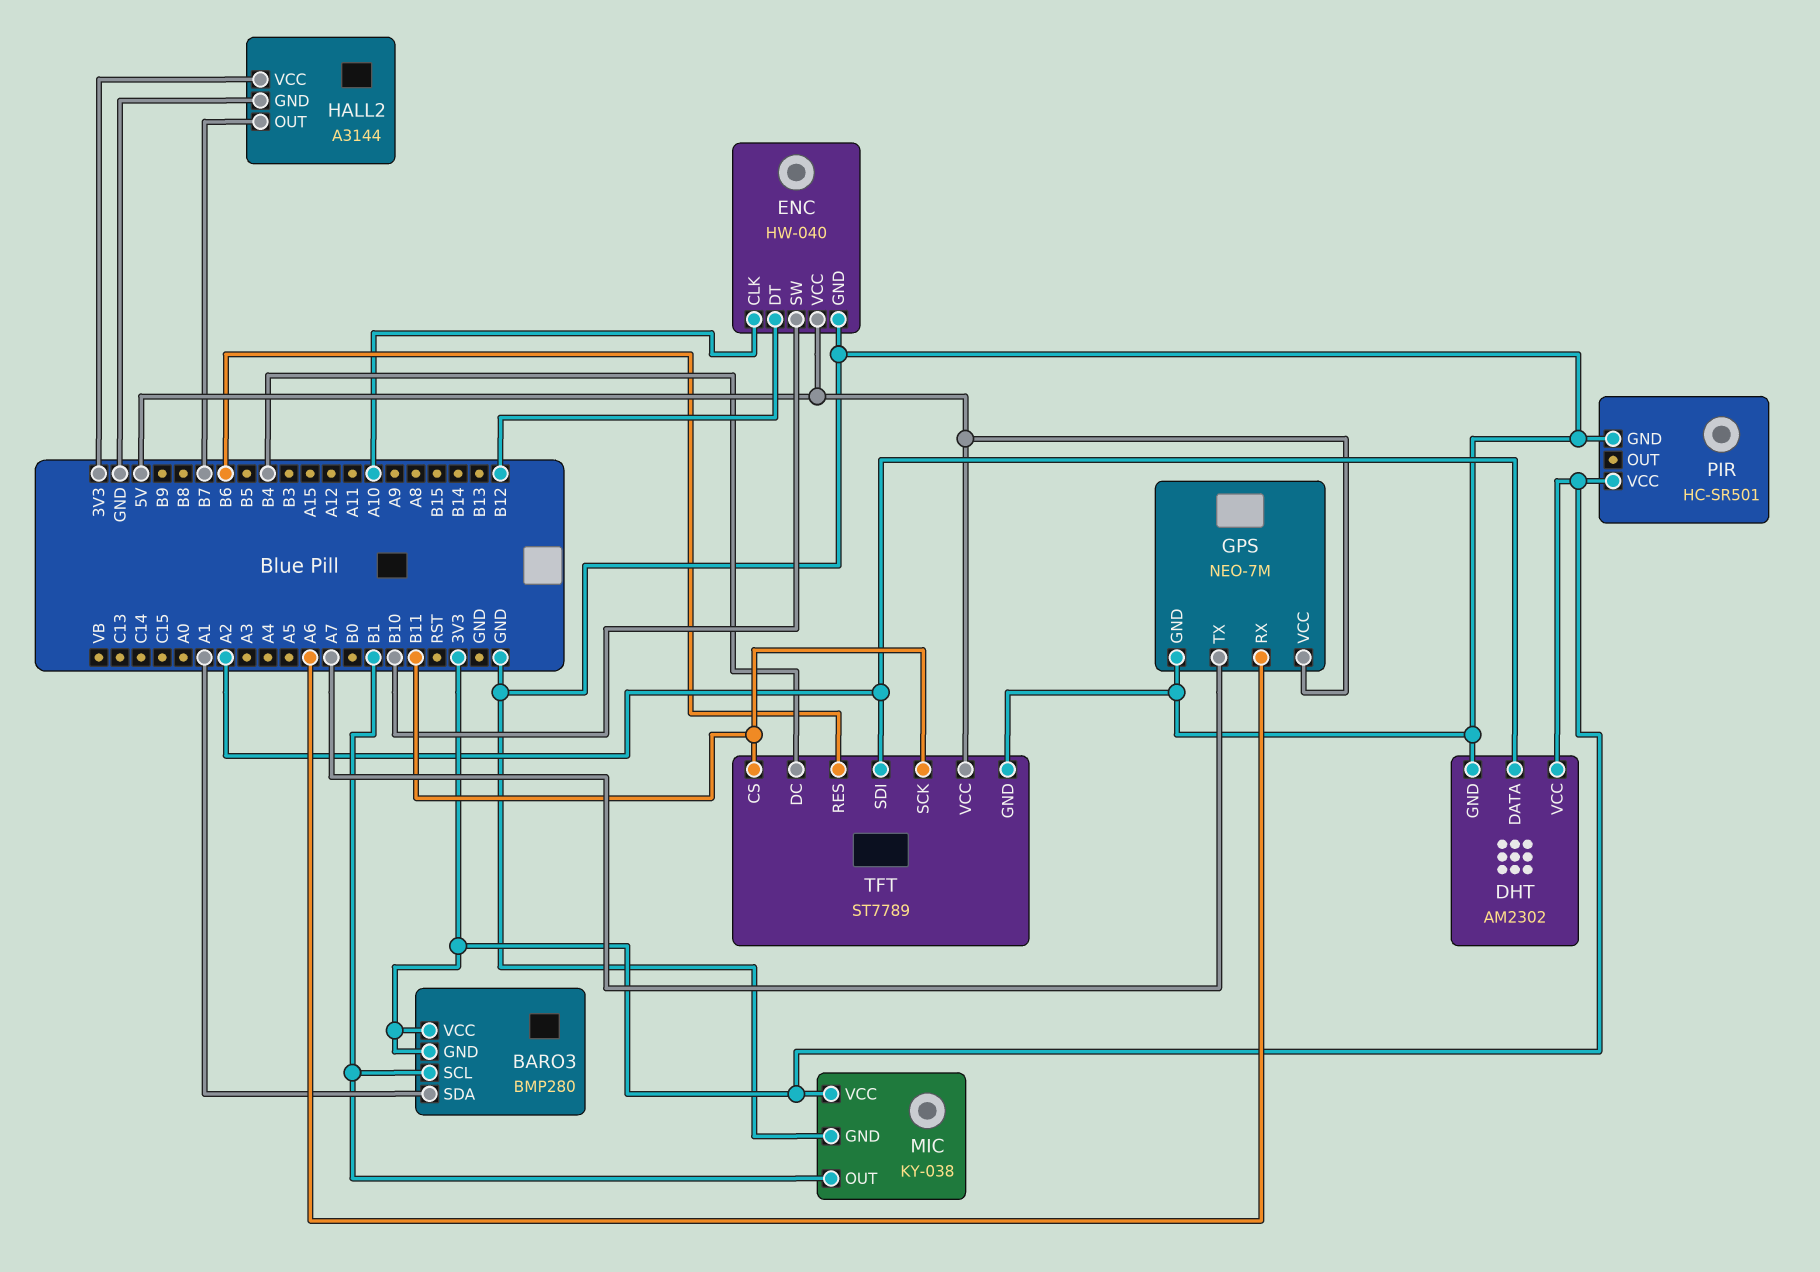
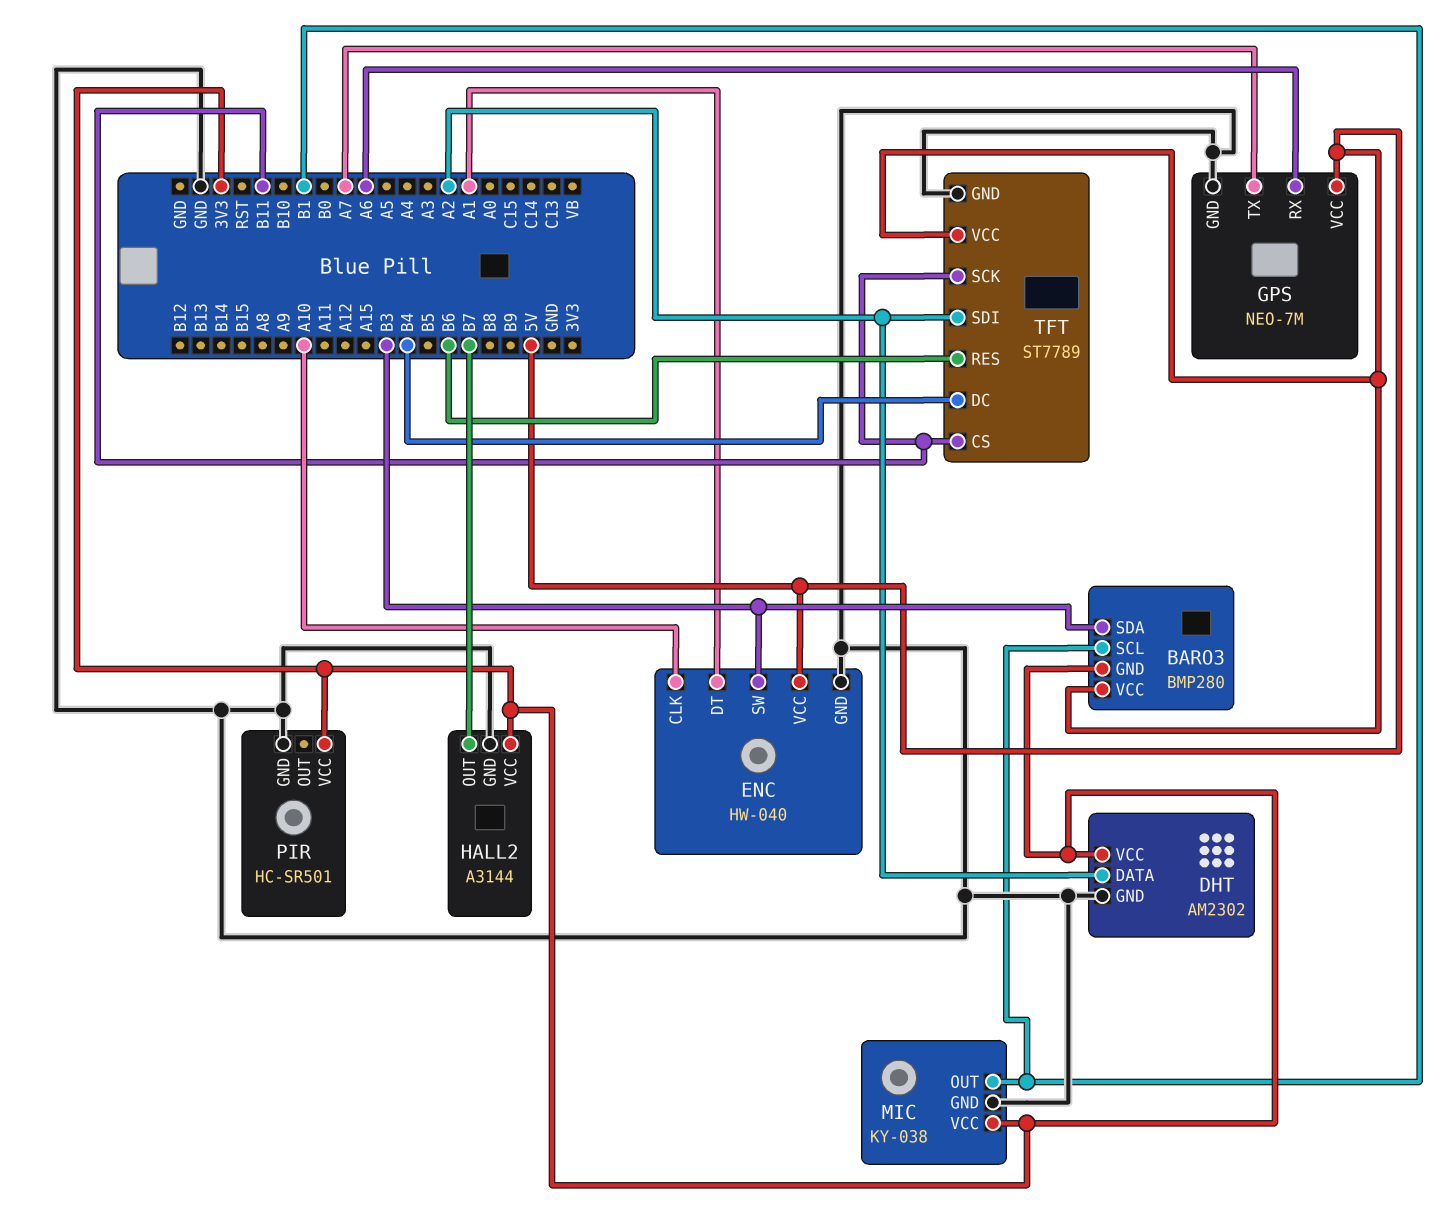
BARO3 pin SDA: A1 -> B3
BARO3 pin VCC: 3V3 -> 5V
ENC pin DT: B12 -> A1
ENC pin SW: B10 -> B3

